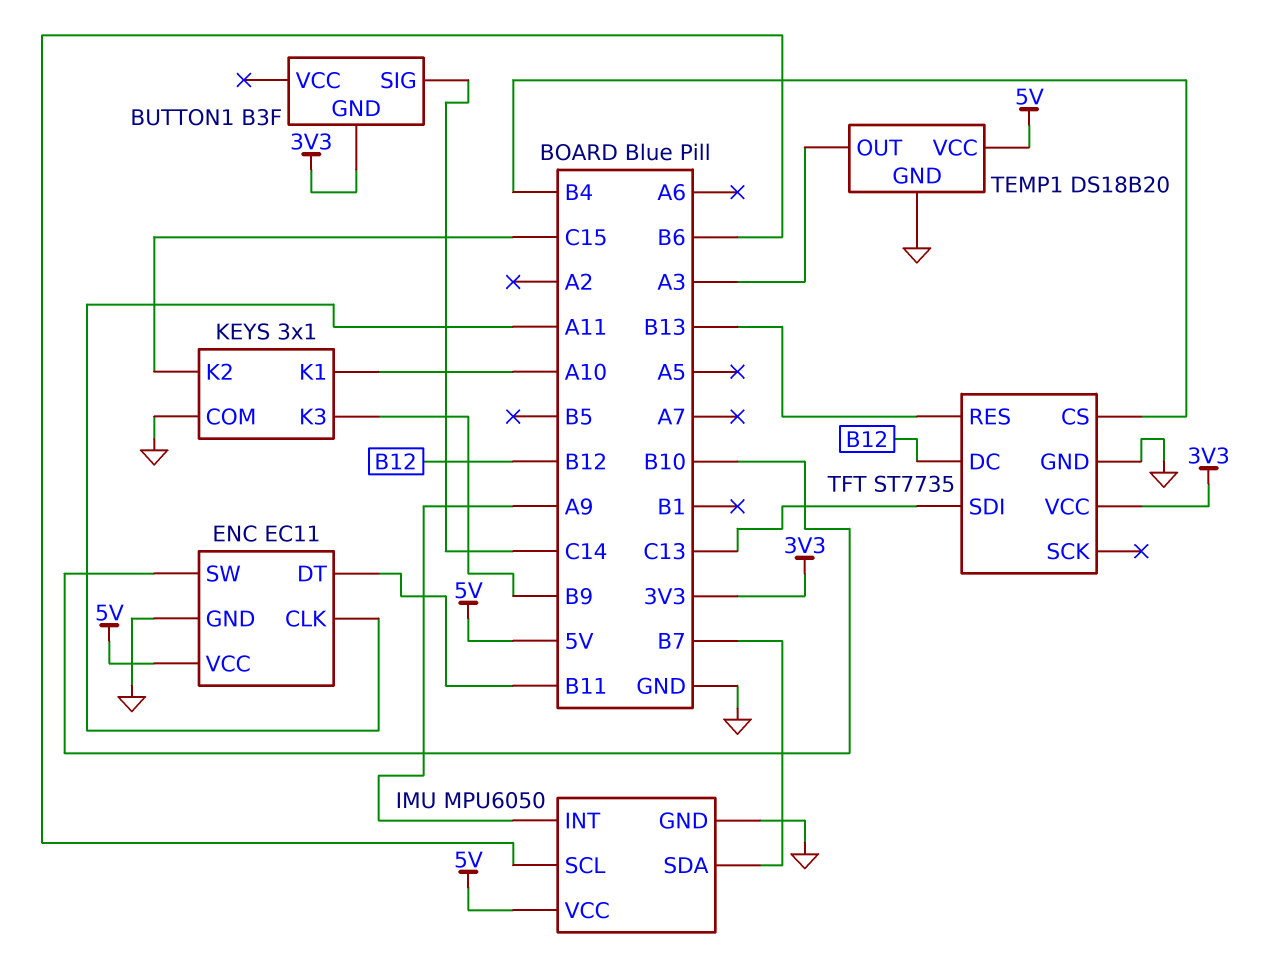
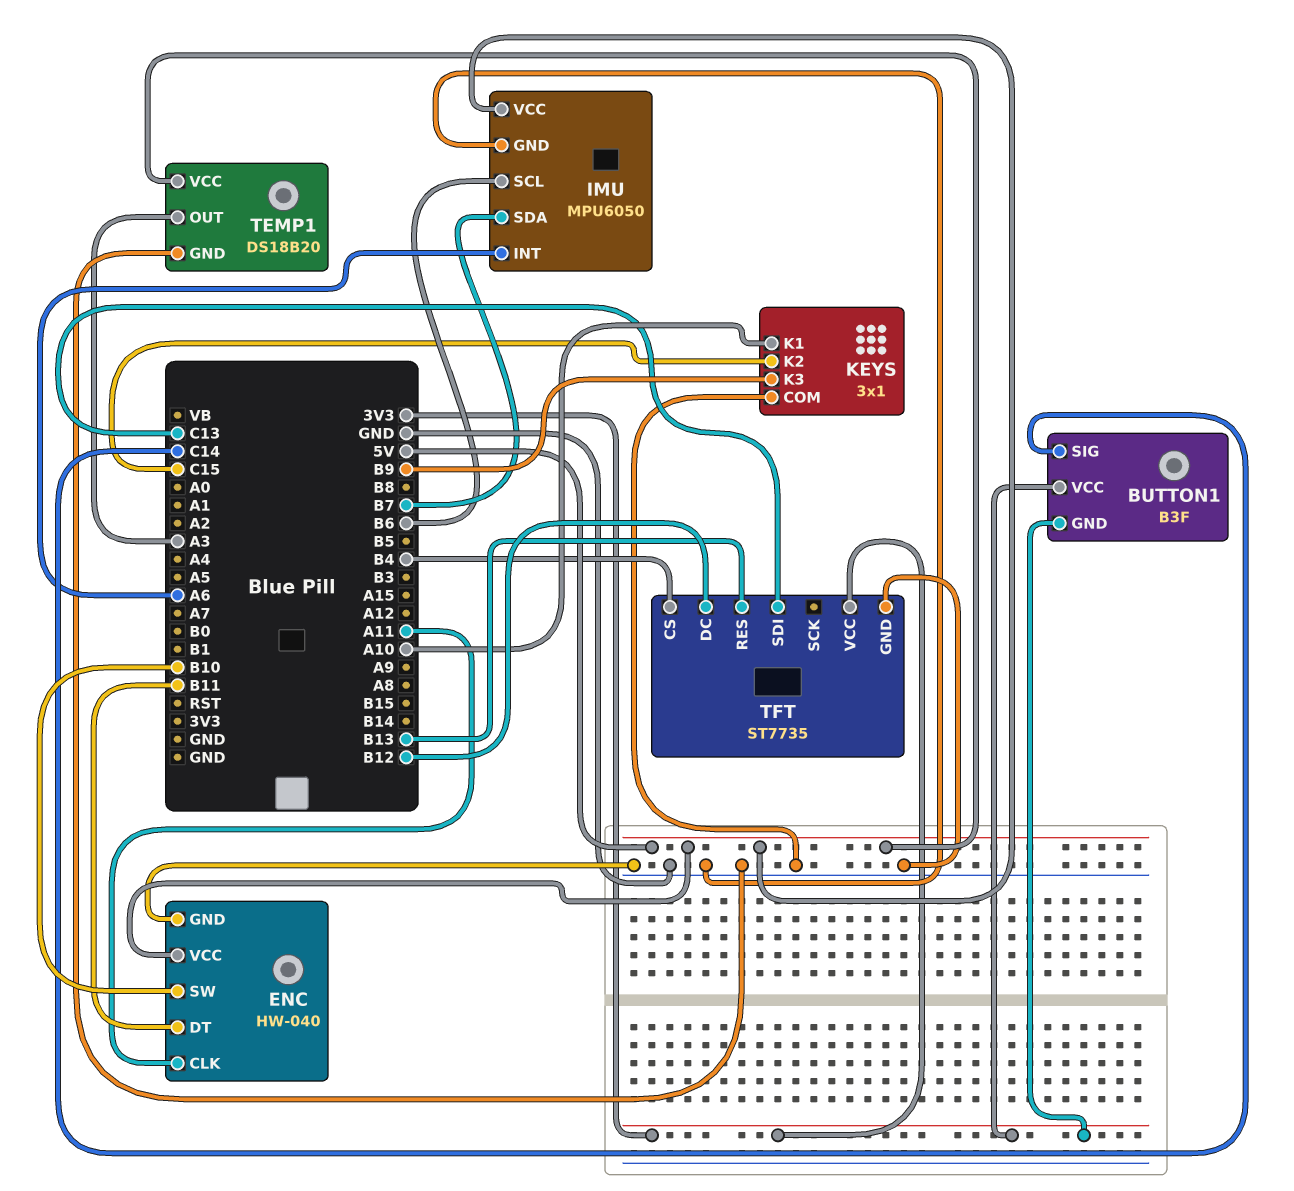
BUTTON1 pin VCC: none -> 3V3
ENC: EC11 -> HW-040
IMU pin INT: A9 -> A6

